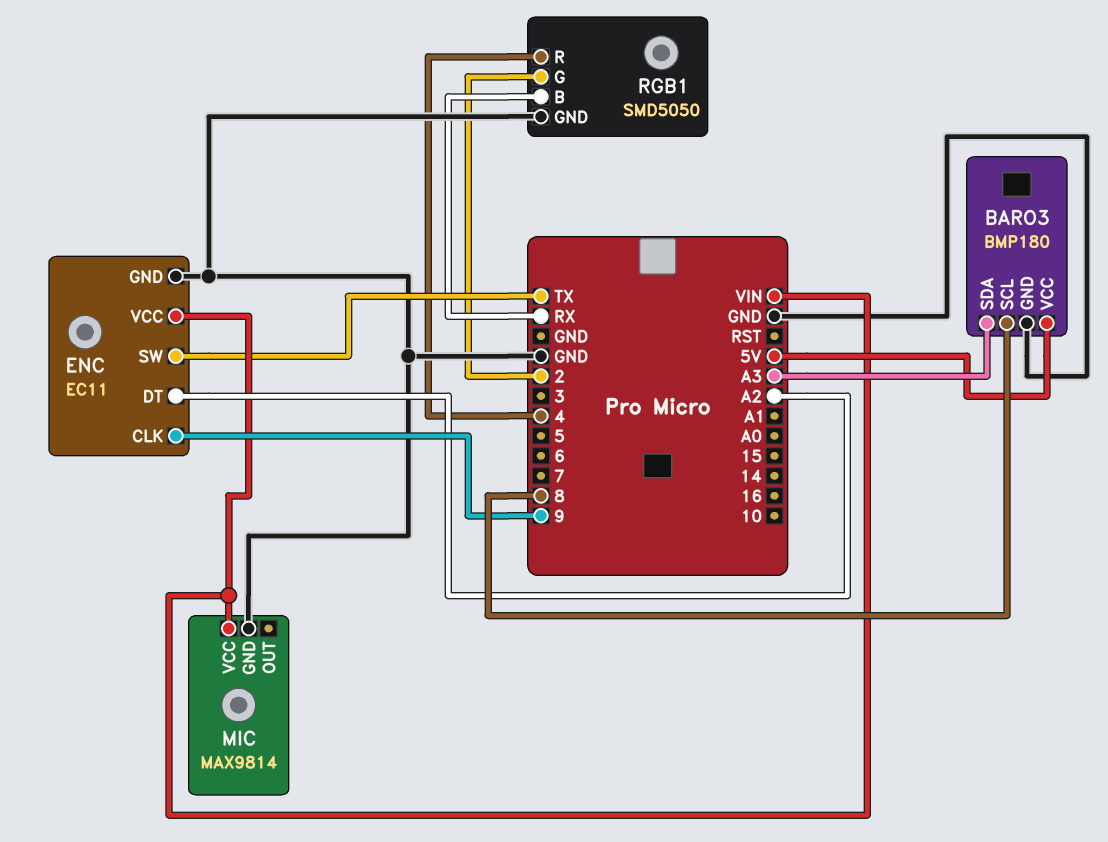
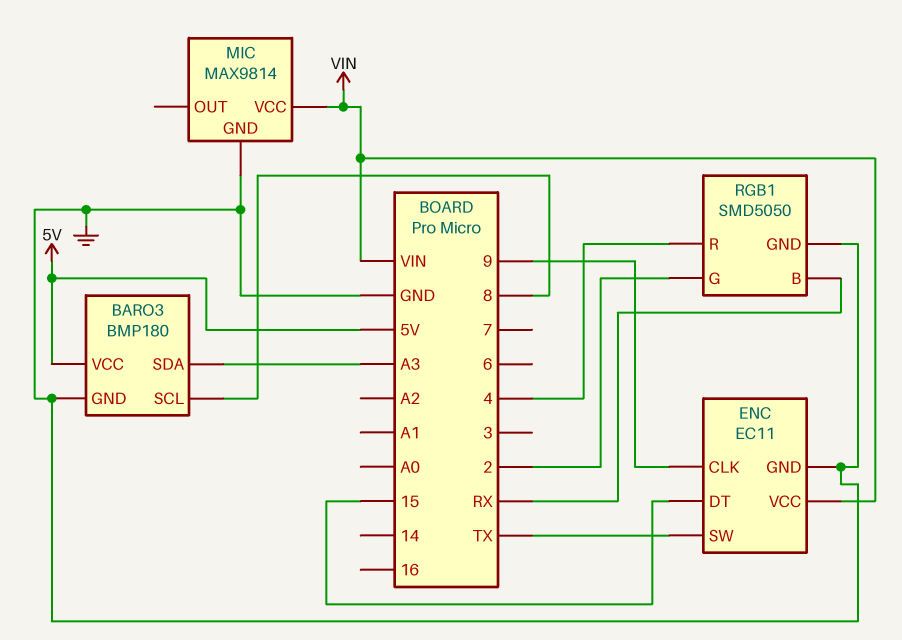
ENC pin DT: A2 -> 15

